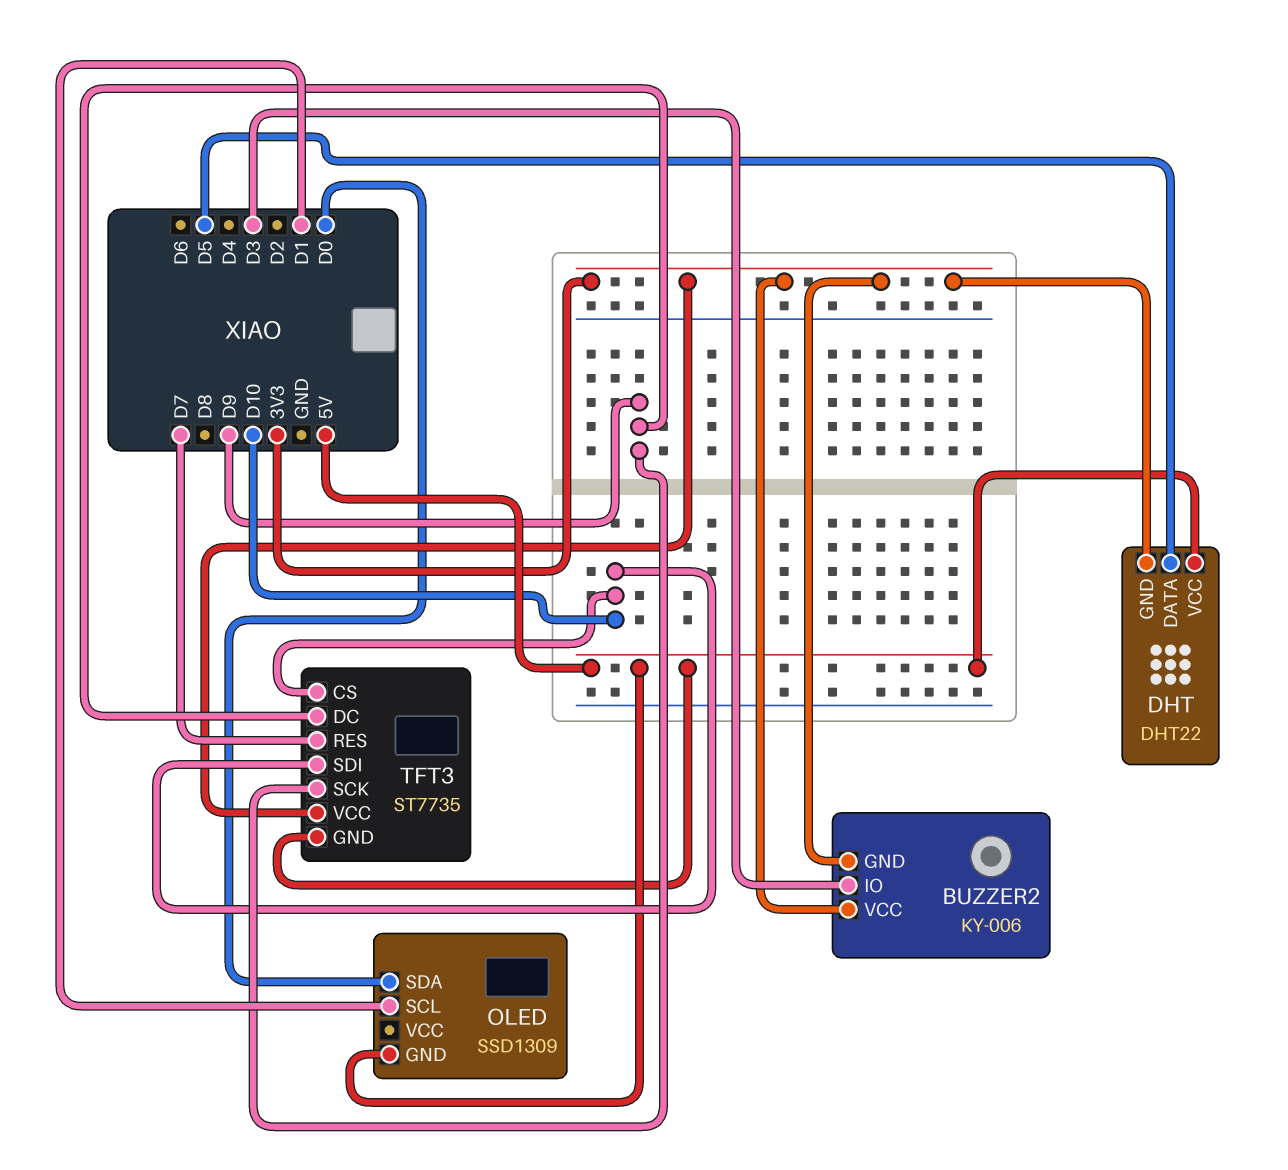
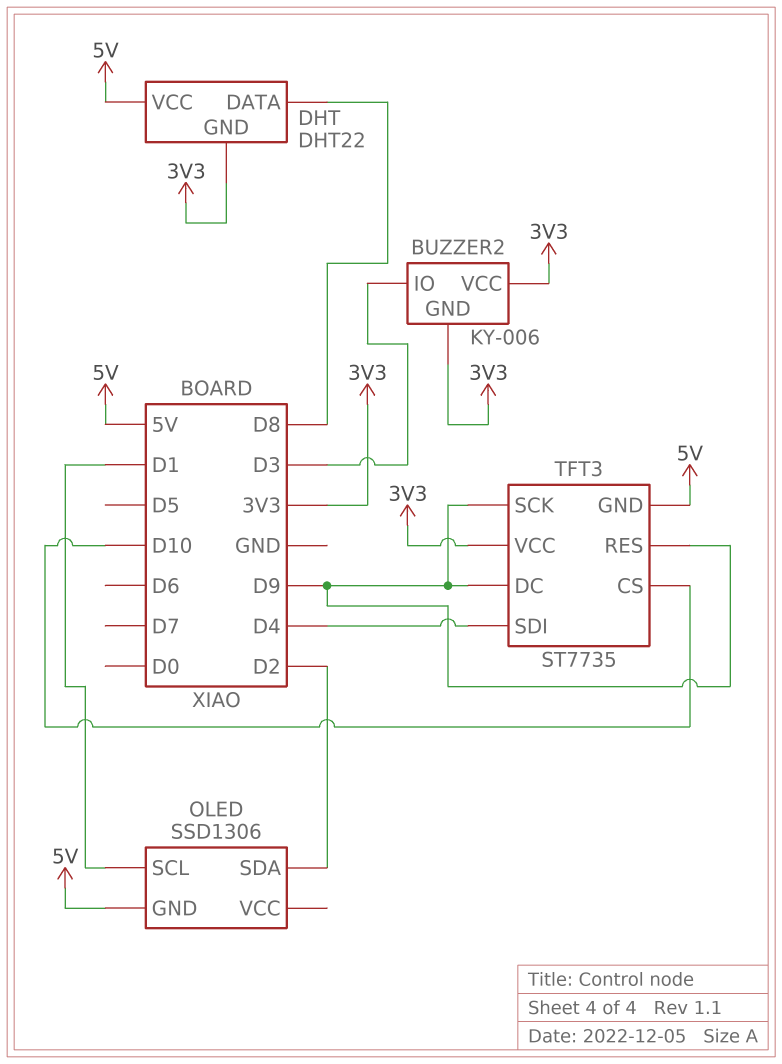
DHT pin DATA: D5 -> D8
OLED: SSD1309 -> SSD1306
OLED pin SDA: D0 -> D2
TFT3 pin RES: D7 -> D9
TFT3 pin SDI: D10 -> D4

